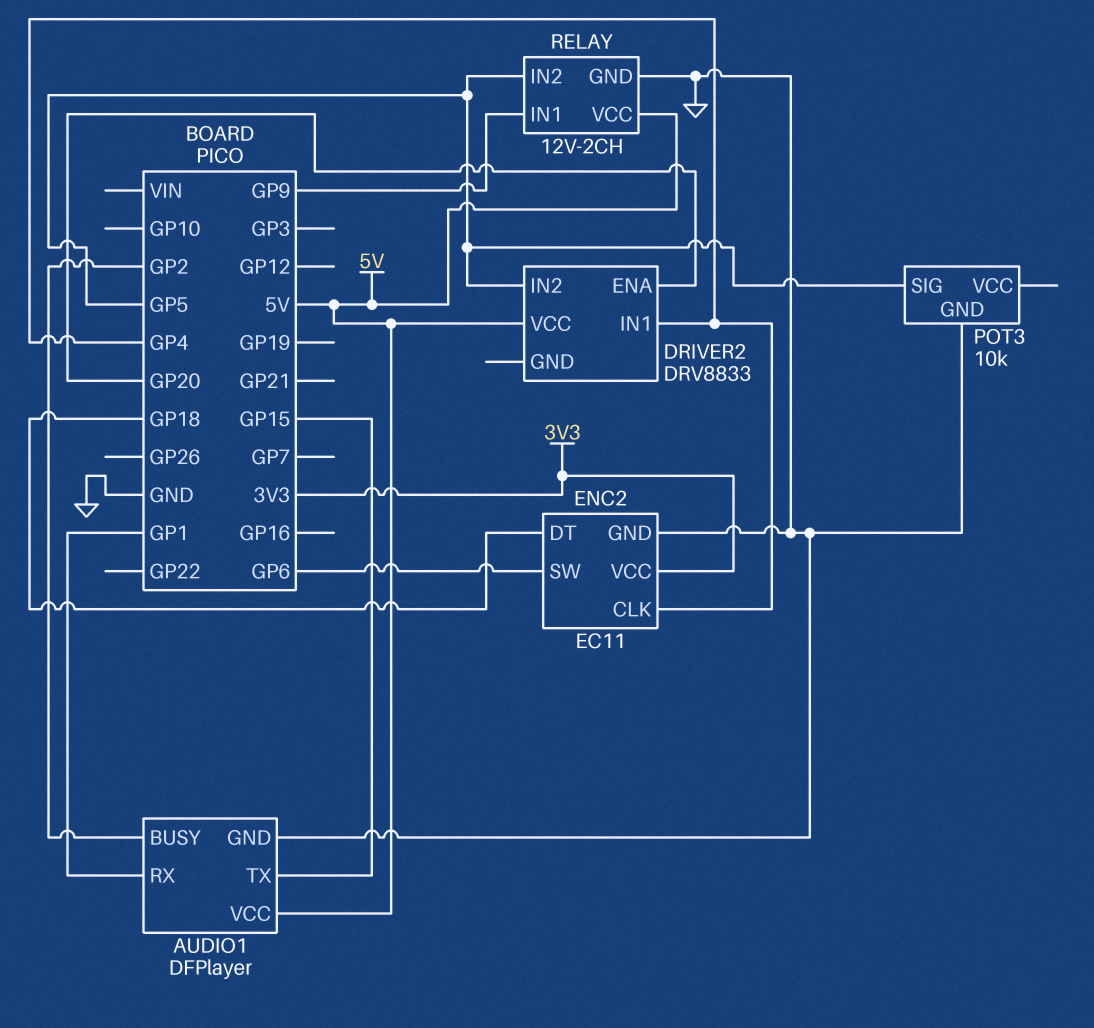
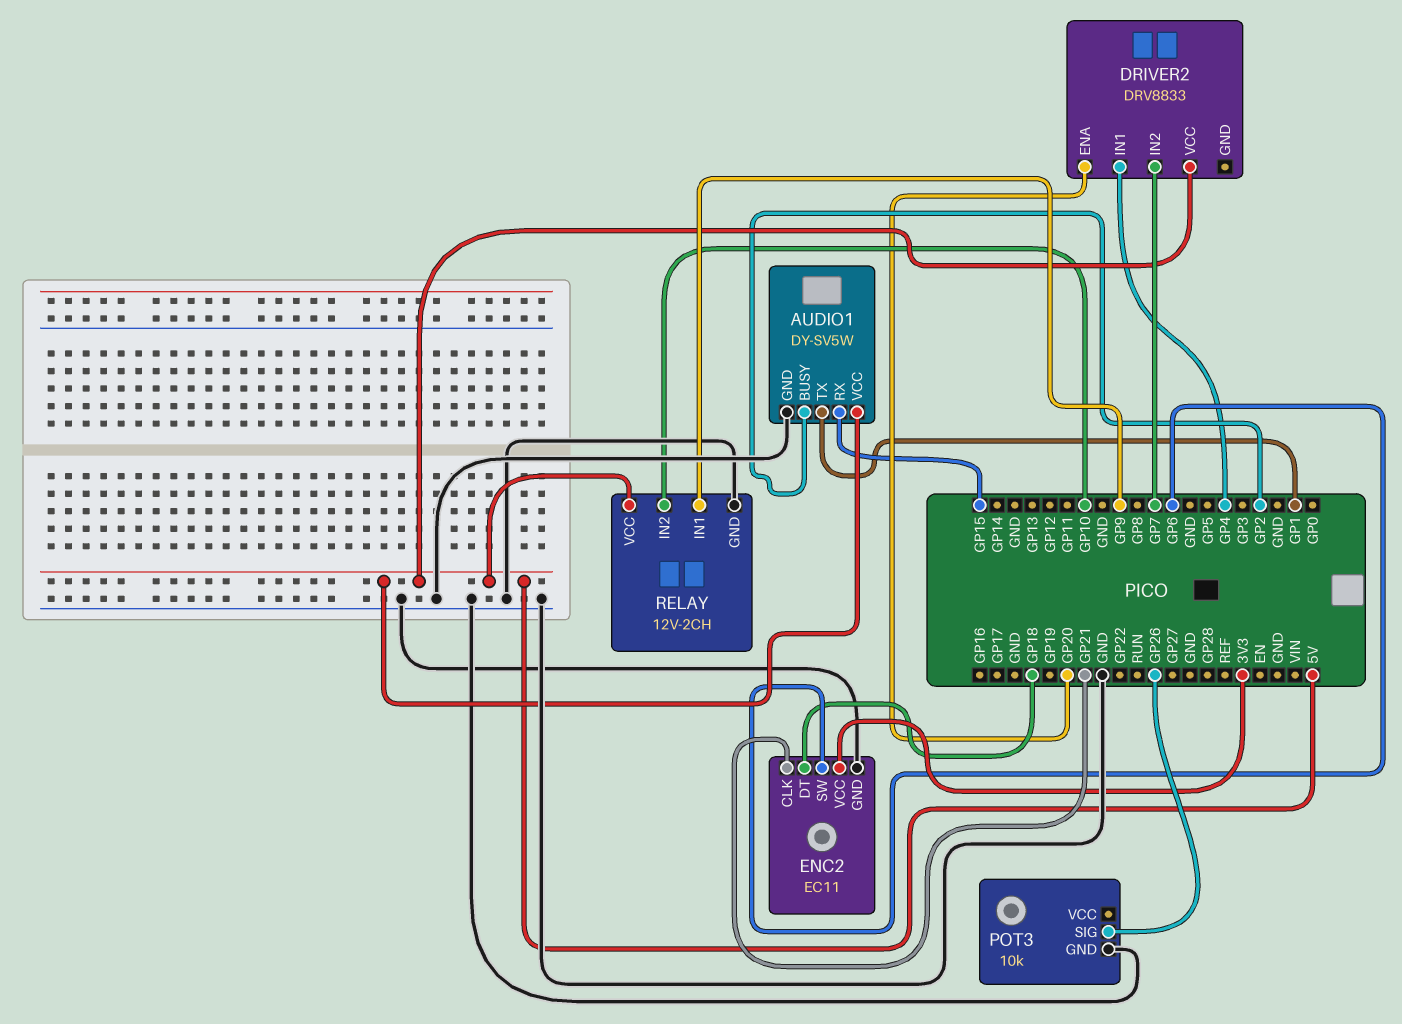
AUDIO1: DFPlayer -> DY-SV5W
AUDIO1 pin RX: GP1 -> GP15
AUDIO1 pin TX: GP15 -> GP1
DRIVER2 pin IN2: GP5 -> GP7
ENC2 pin CLK: GP4 -> GP21
POT3 pin SIG: GP5 -> GP26
RELAY pin IN2: GP5 -> GP10

